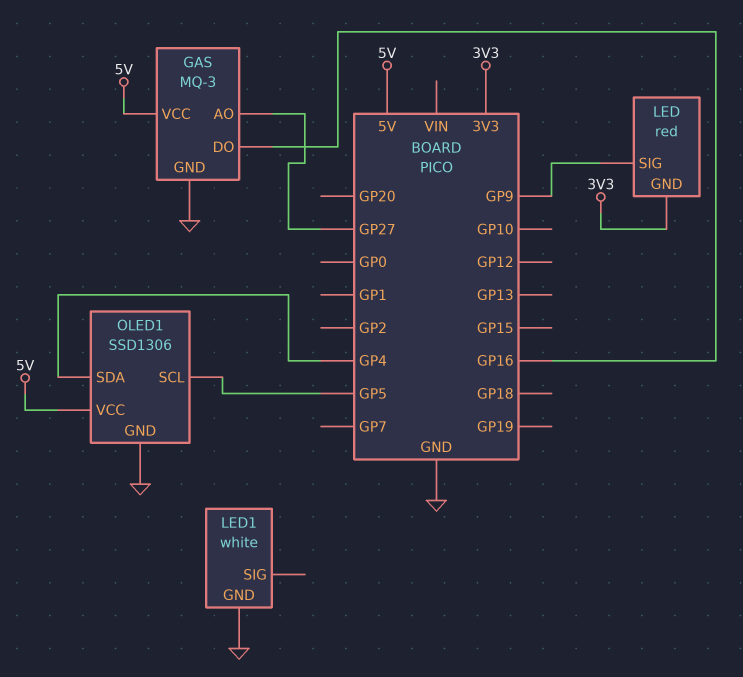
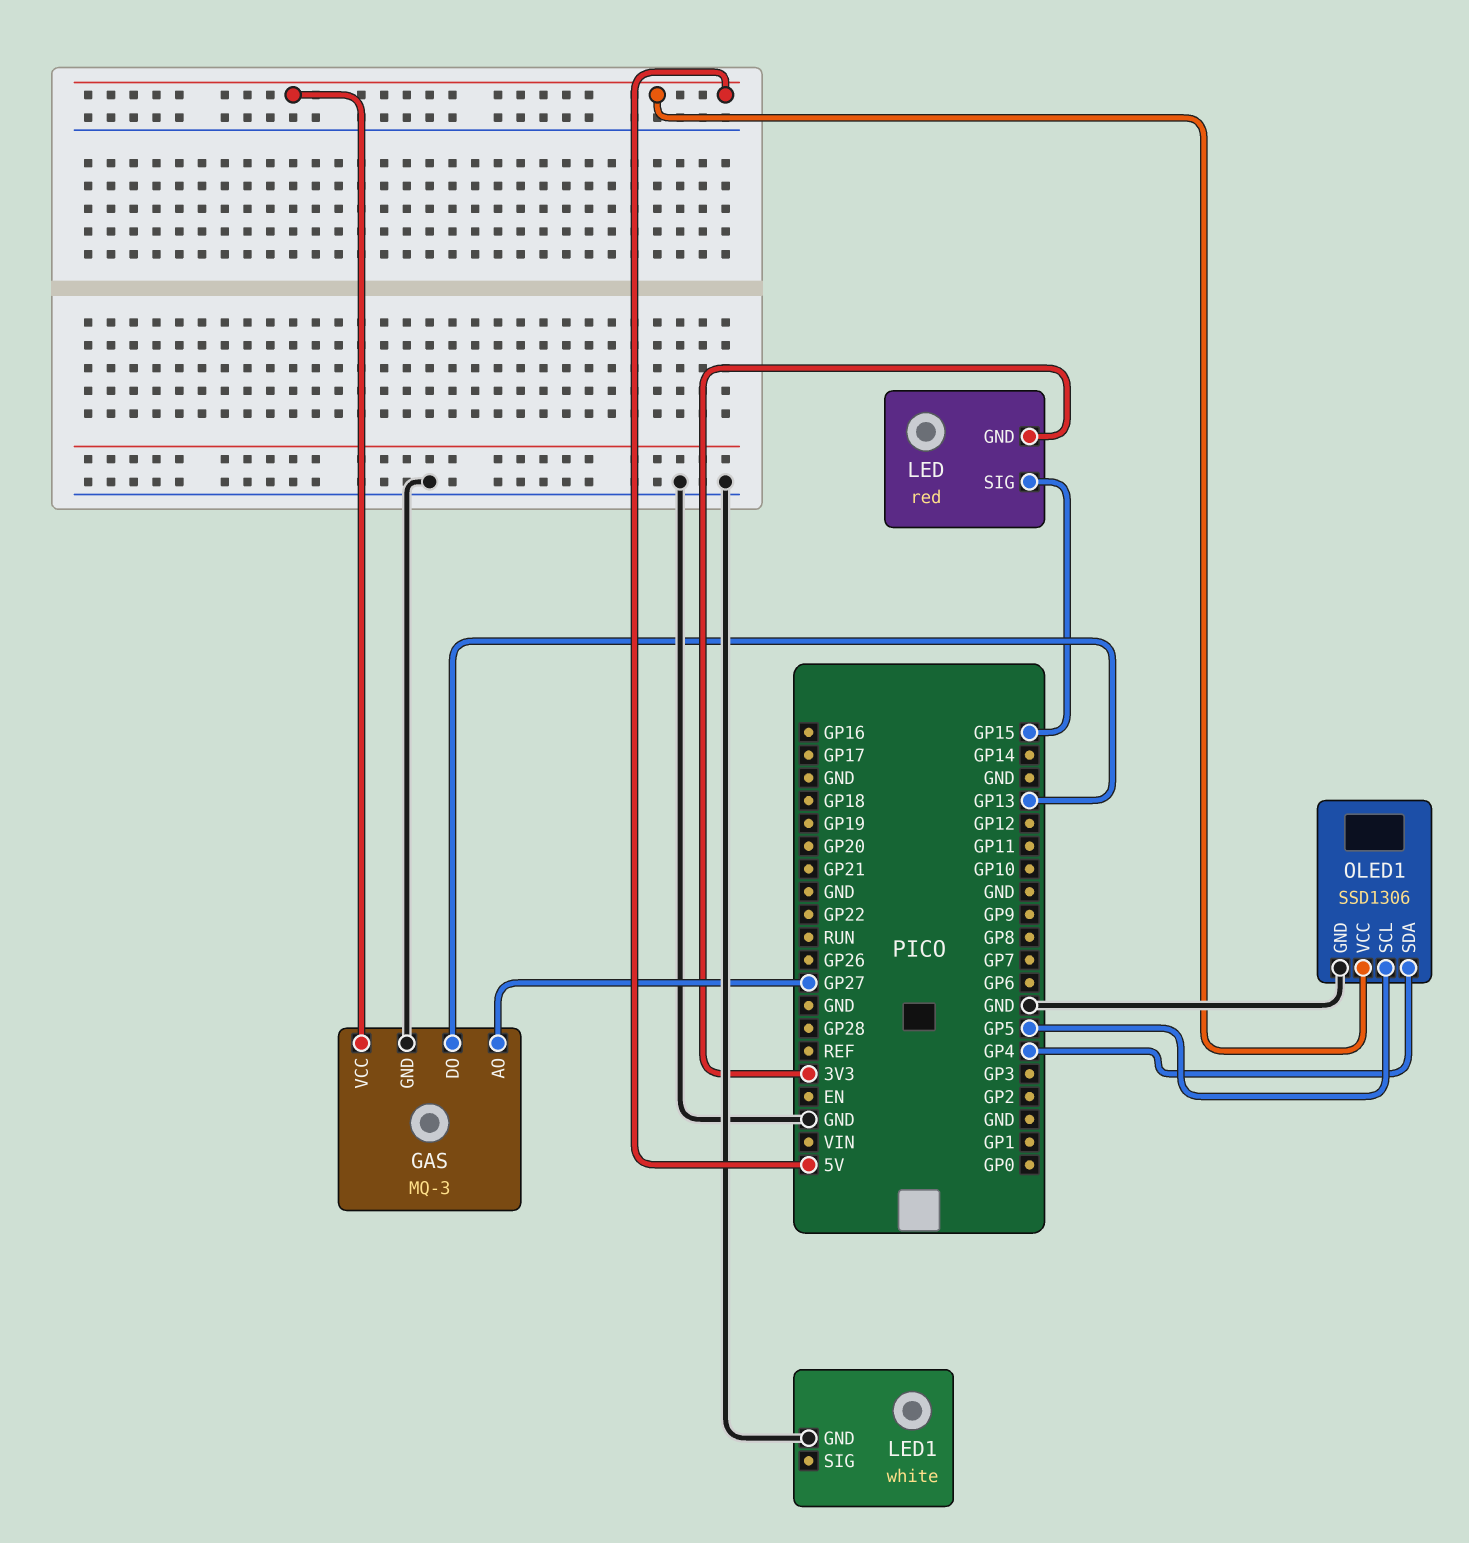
GAS pin DO: GP16 -> GP13
LED pin SIG: GP9 -> GP15

